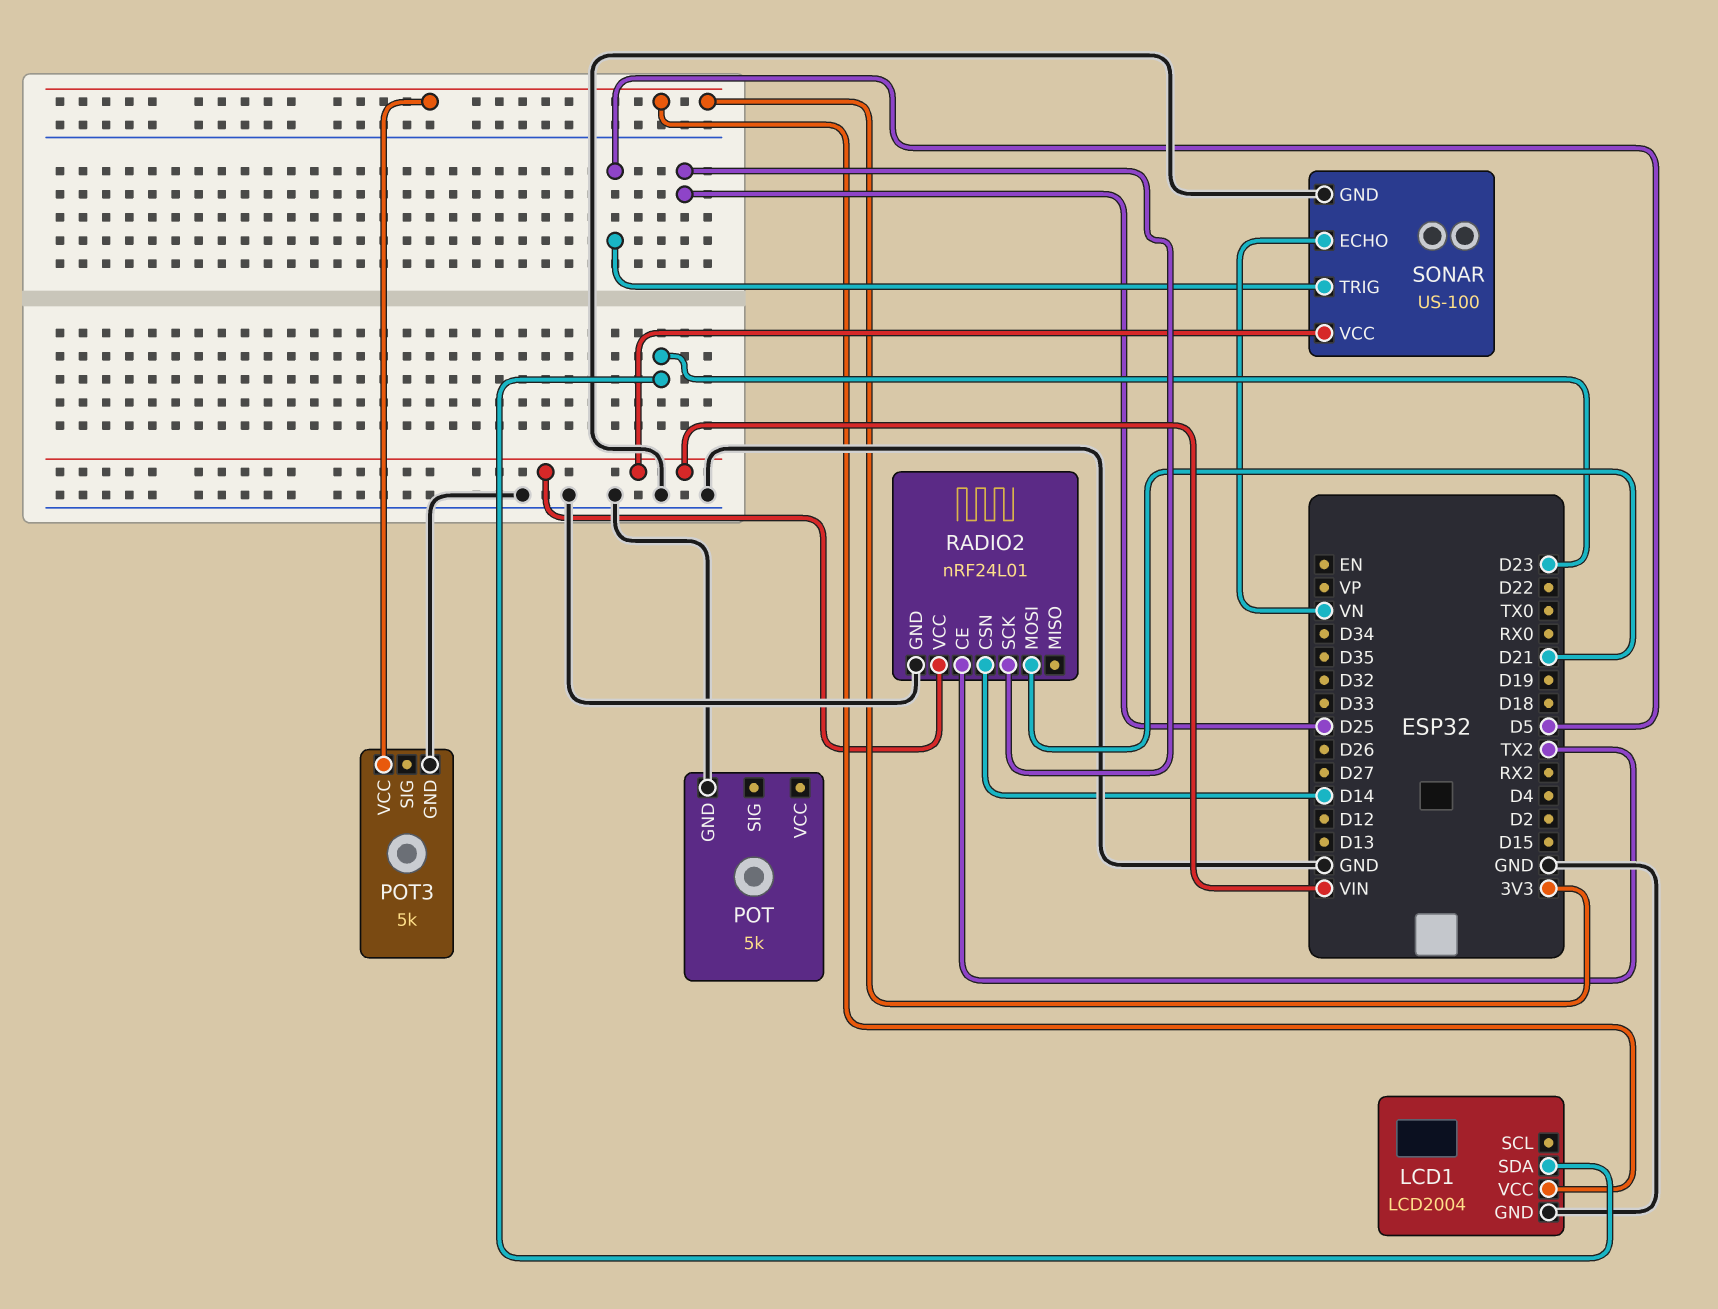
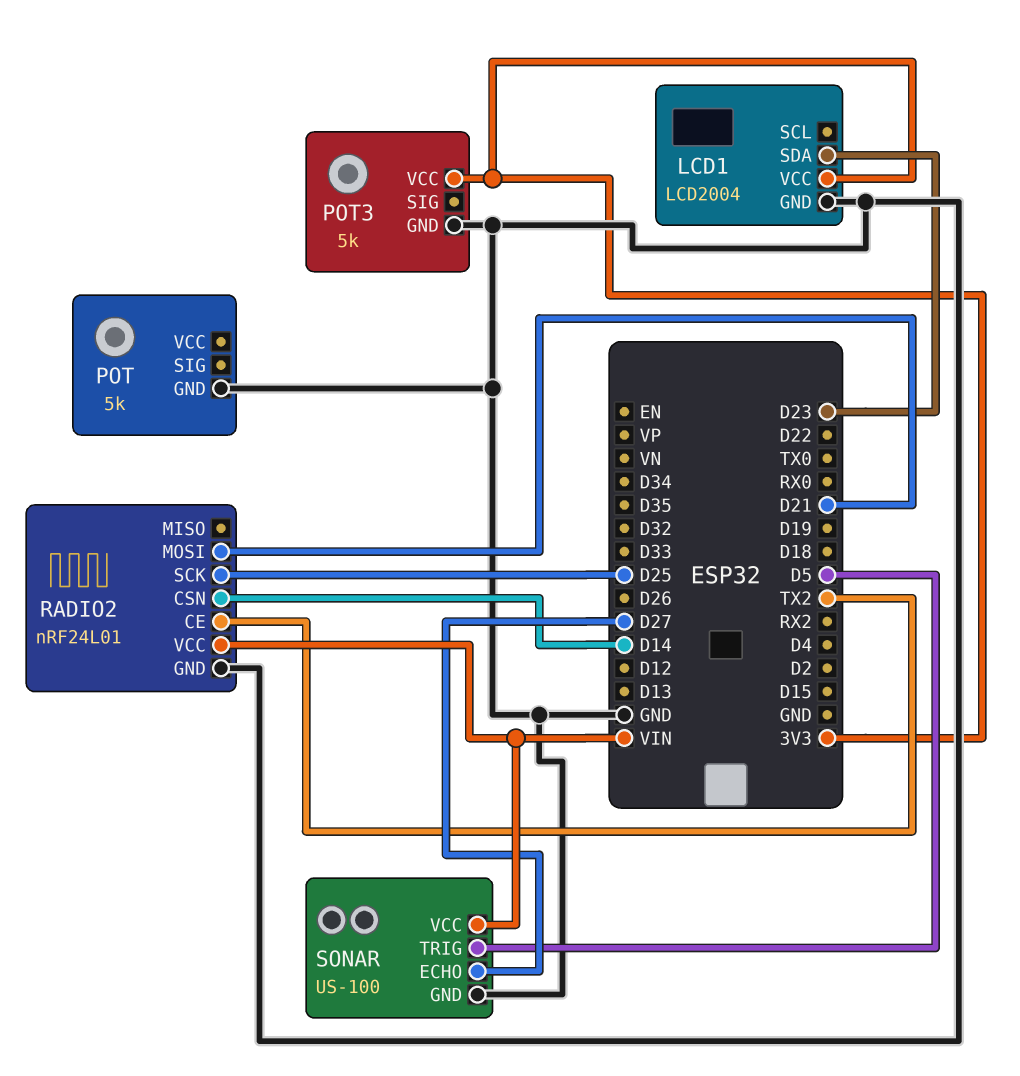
SONAR pin ECHO: VN -> D27

